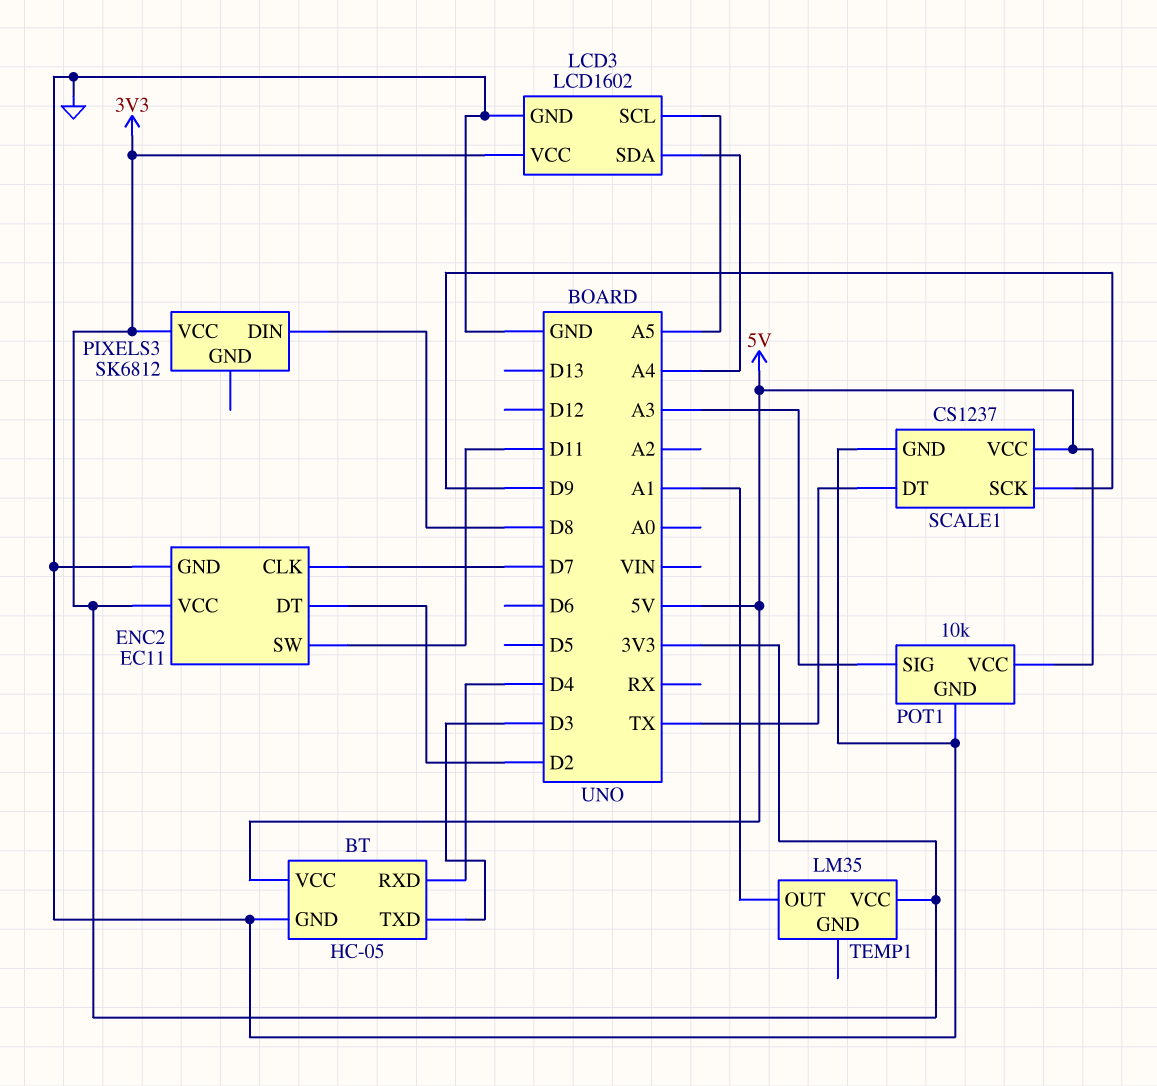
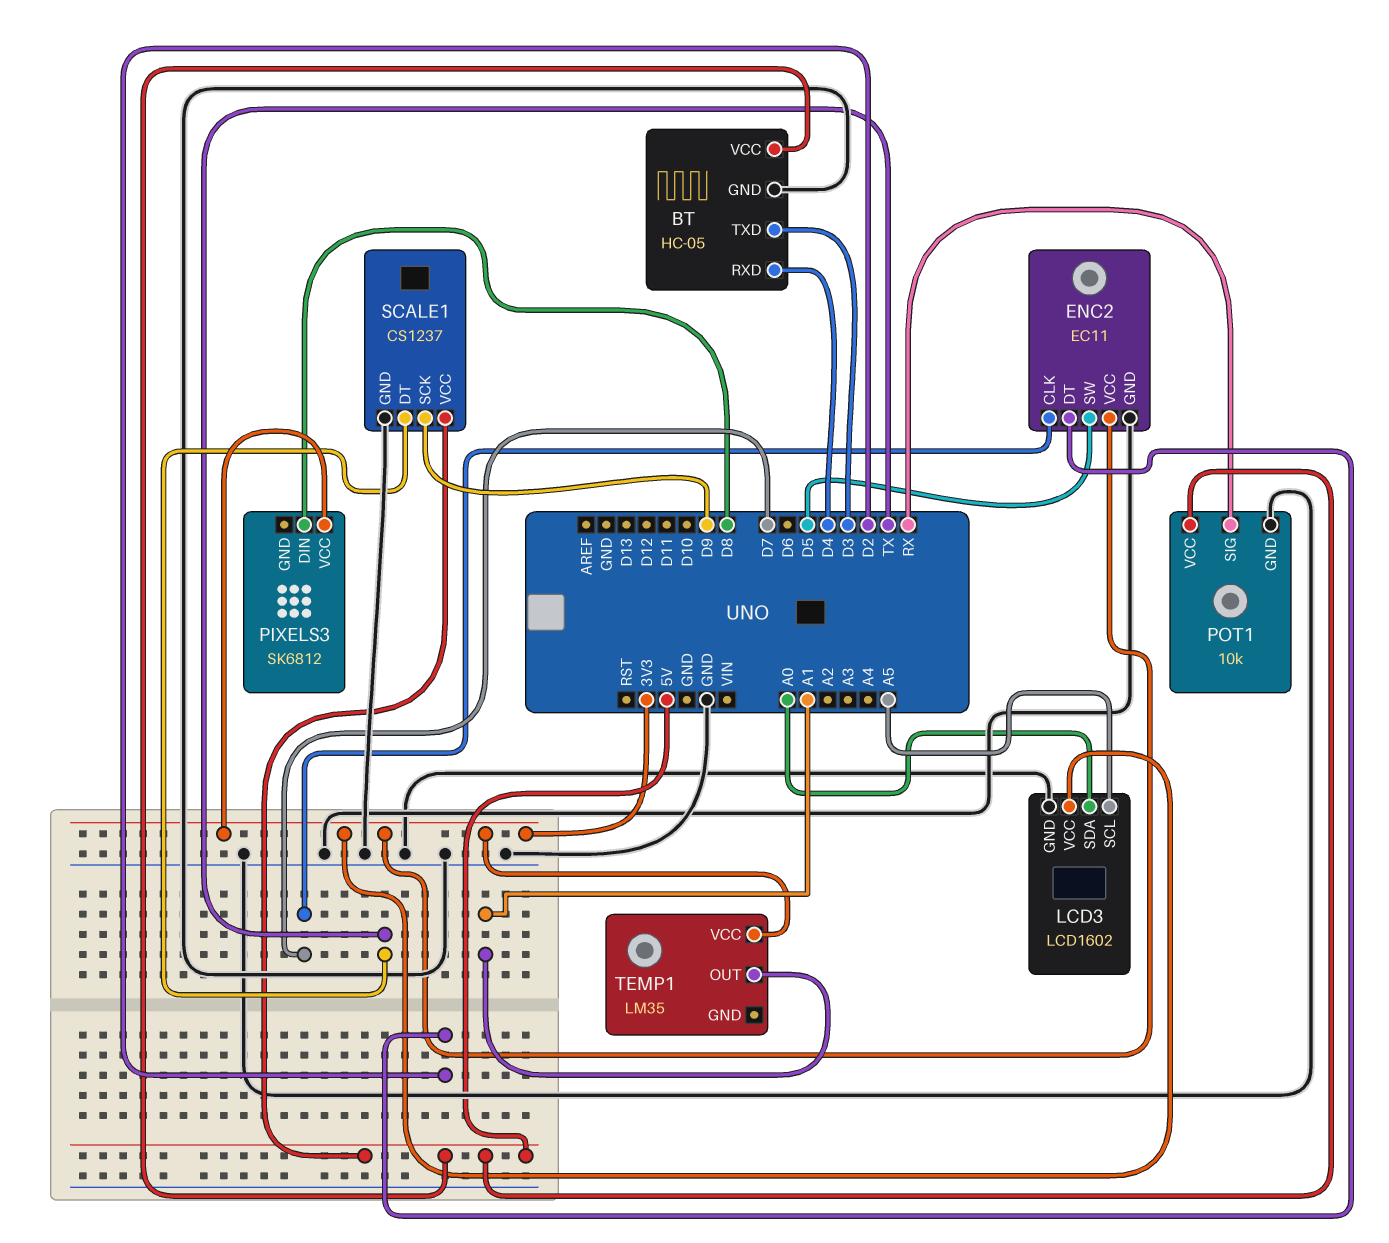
ENC2 pin SW: D11 -> D5
LCD3 pin SDA: A4 -> A0
POT1 pin SIG: A3 -> RX

